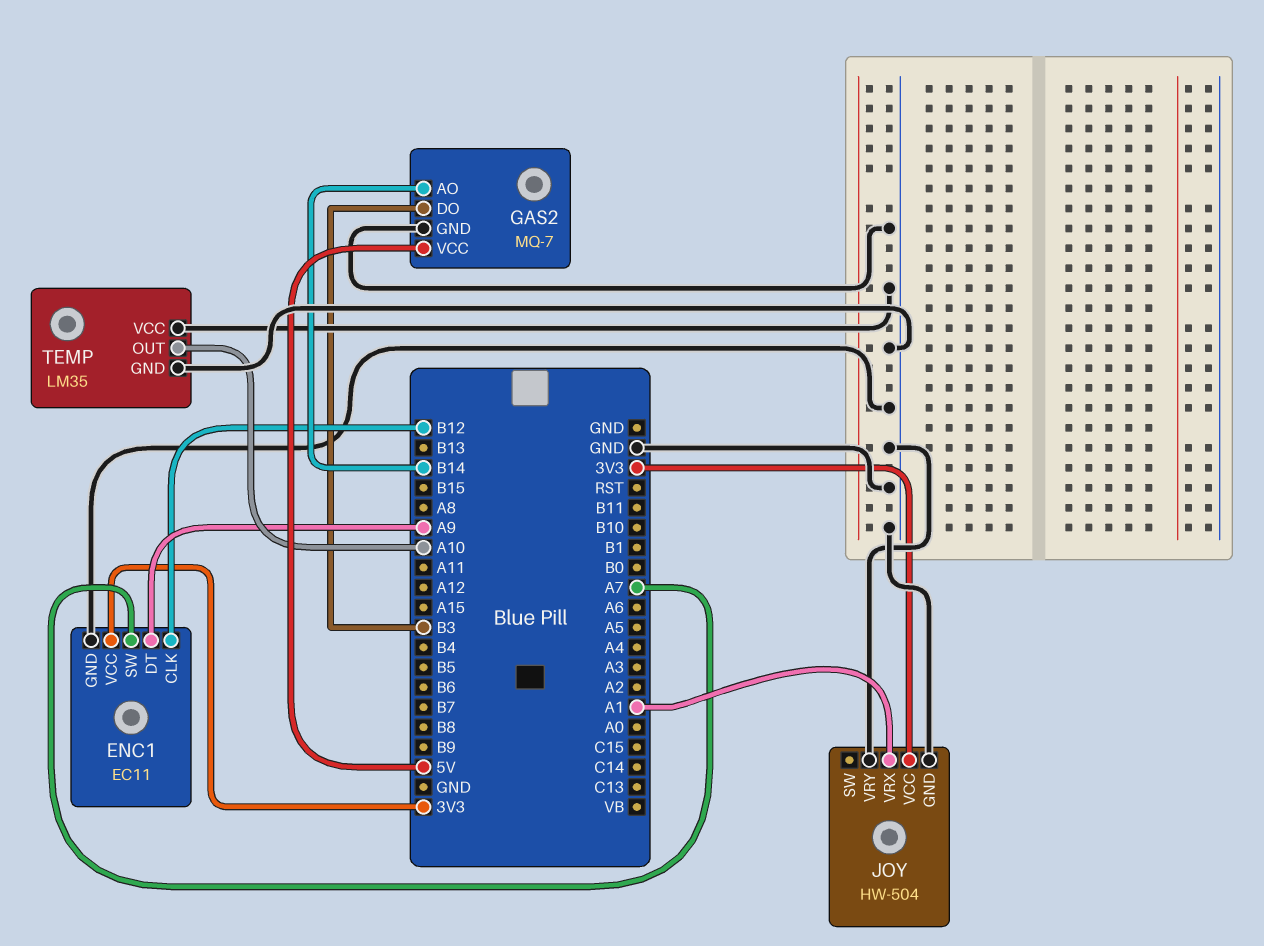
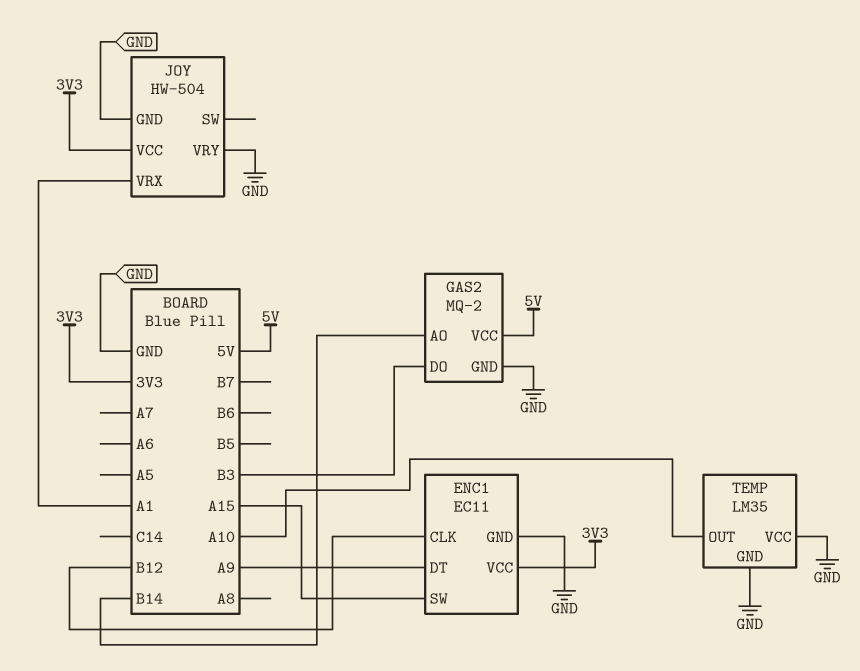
ENC1 pin SW: A7 -> A15
GAS2: MQ-7 -> MQ-2

